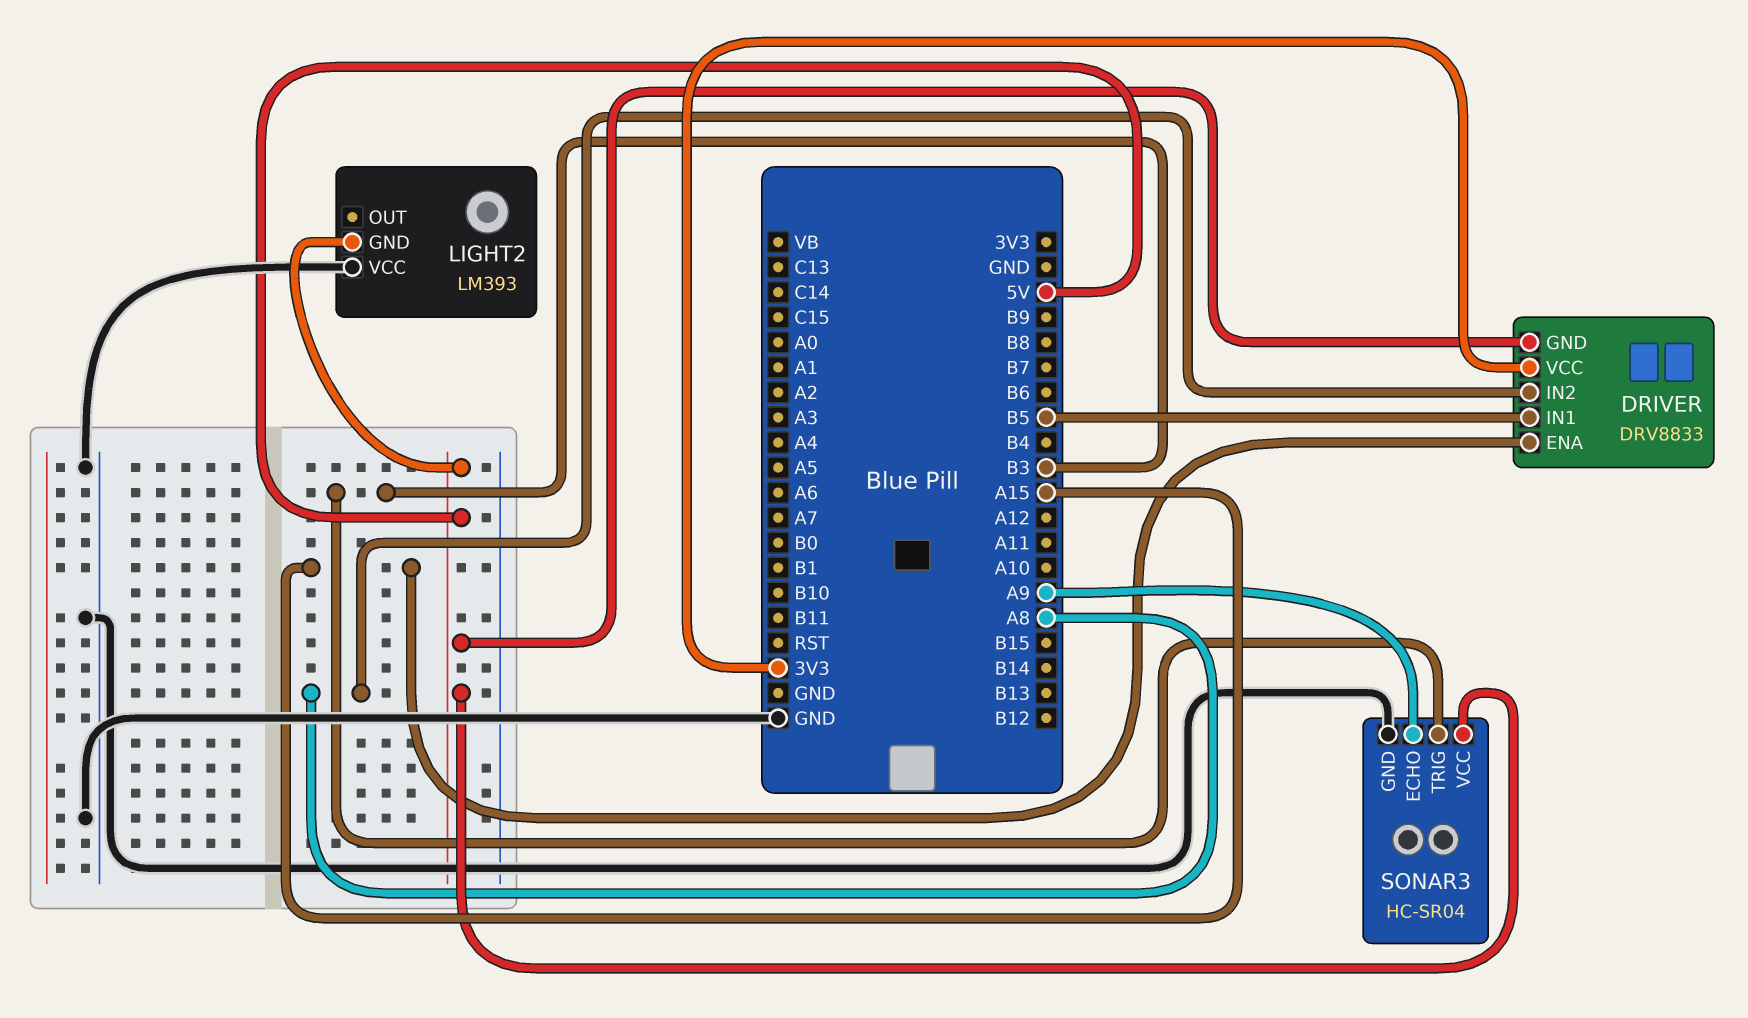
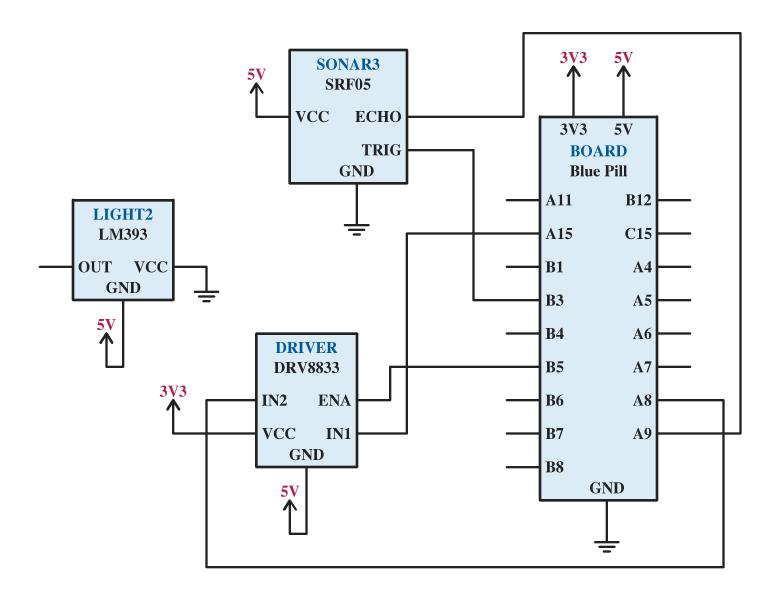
DRIVER pin ENA: A15 -> B5
DRIVER pin IN1: B5 -> A15
SONAR3: HC-SR04 -> SRF05

